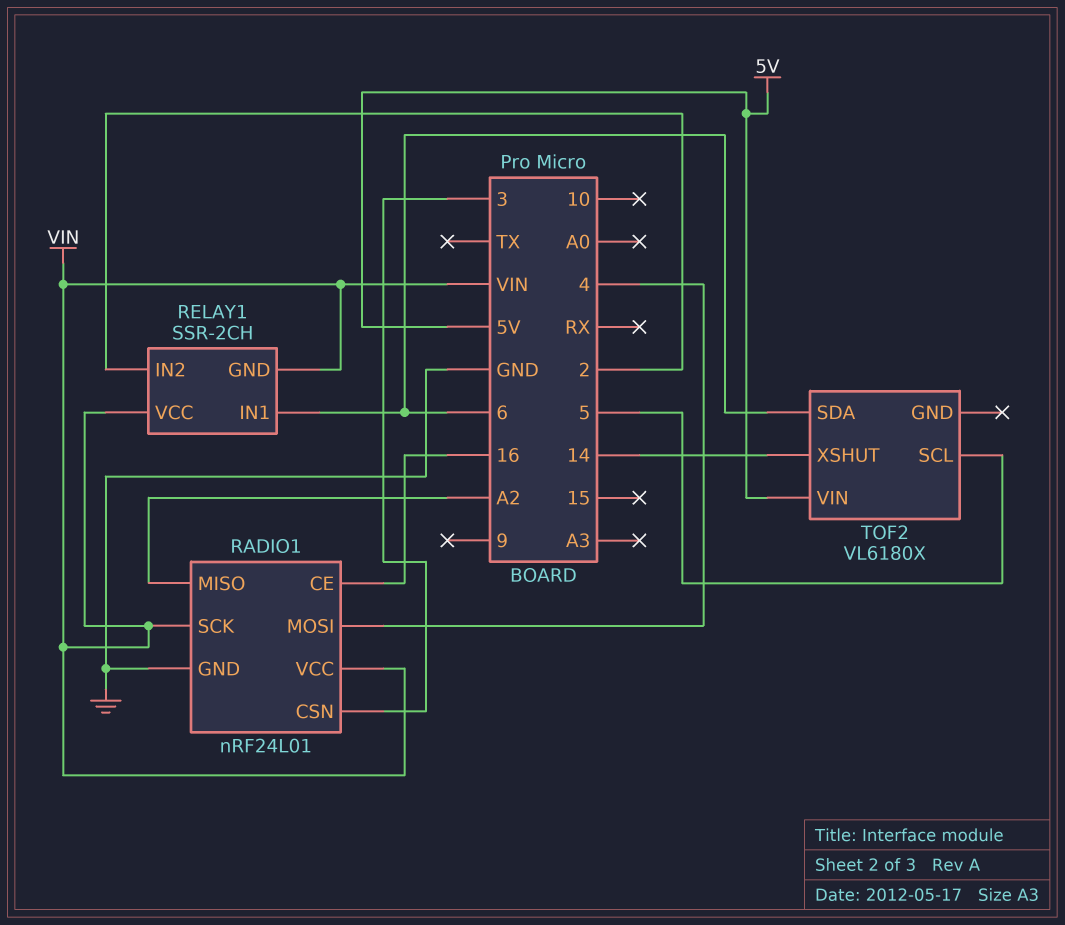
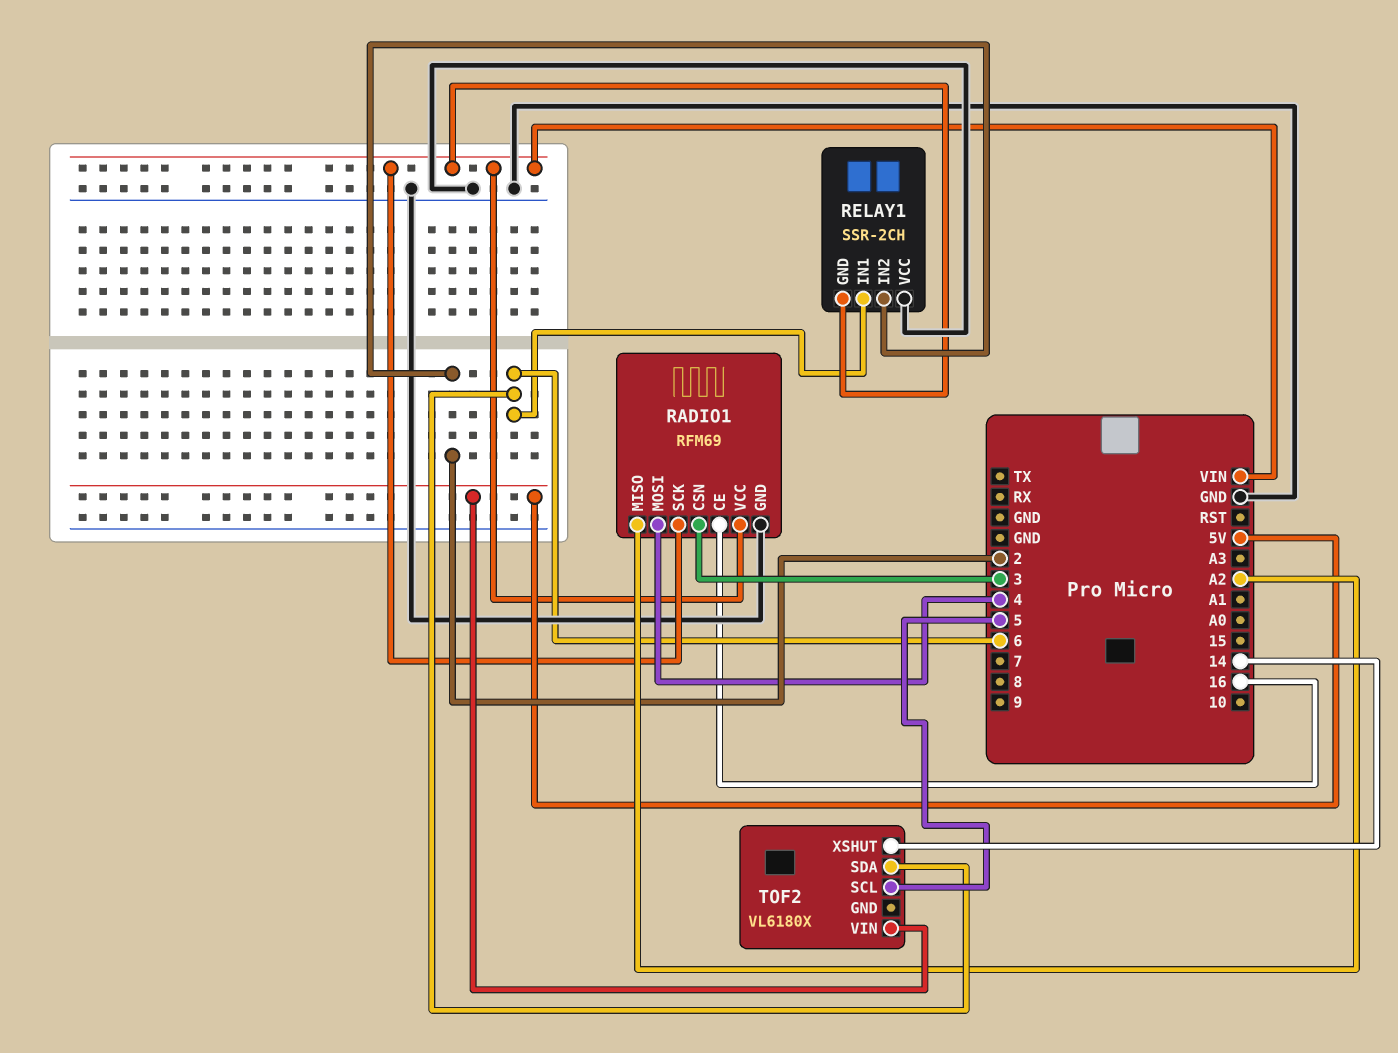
RADIO1: nRF24L01 -> RFM69
RELAY1 pin VCC: VIN -> GND

